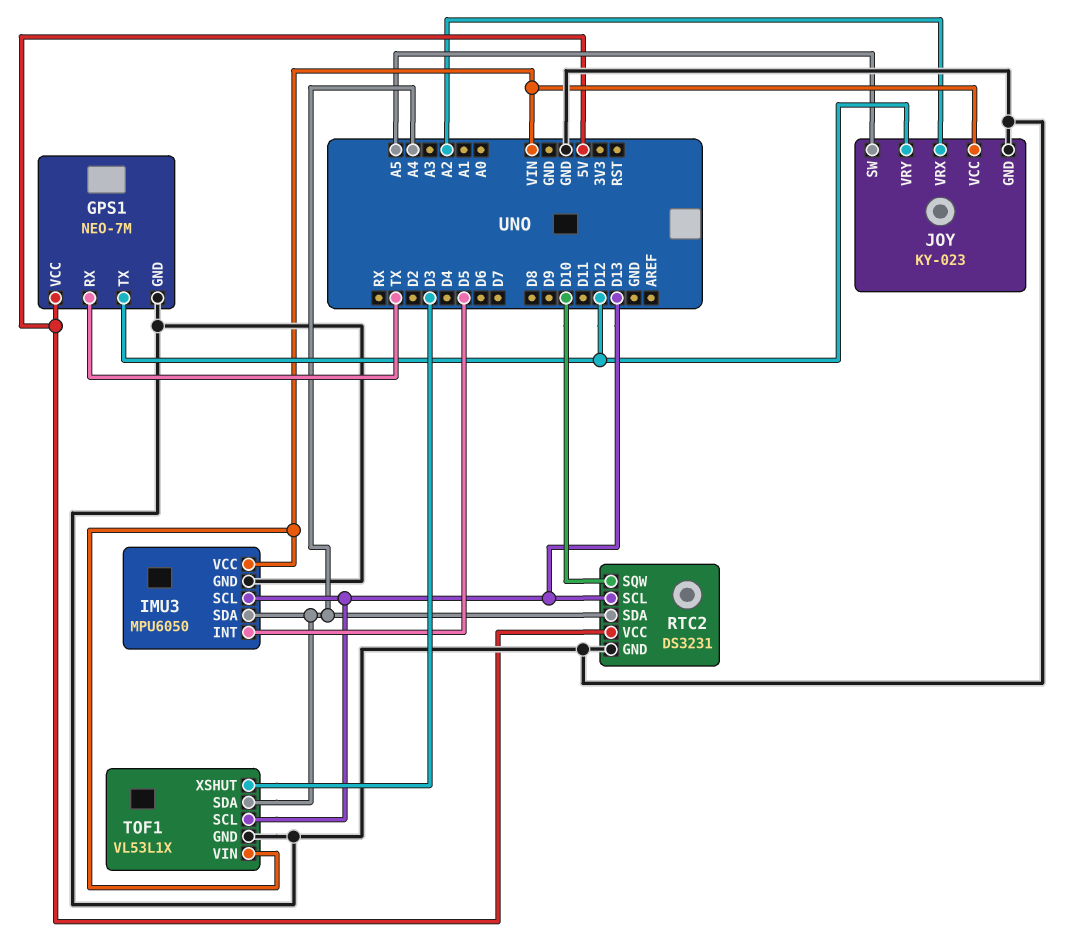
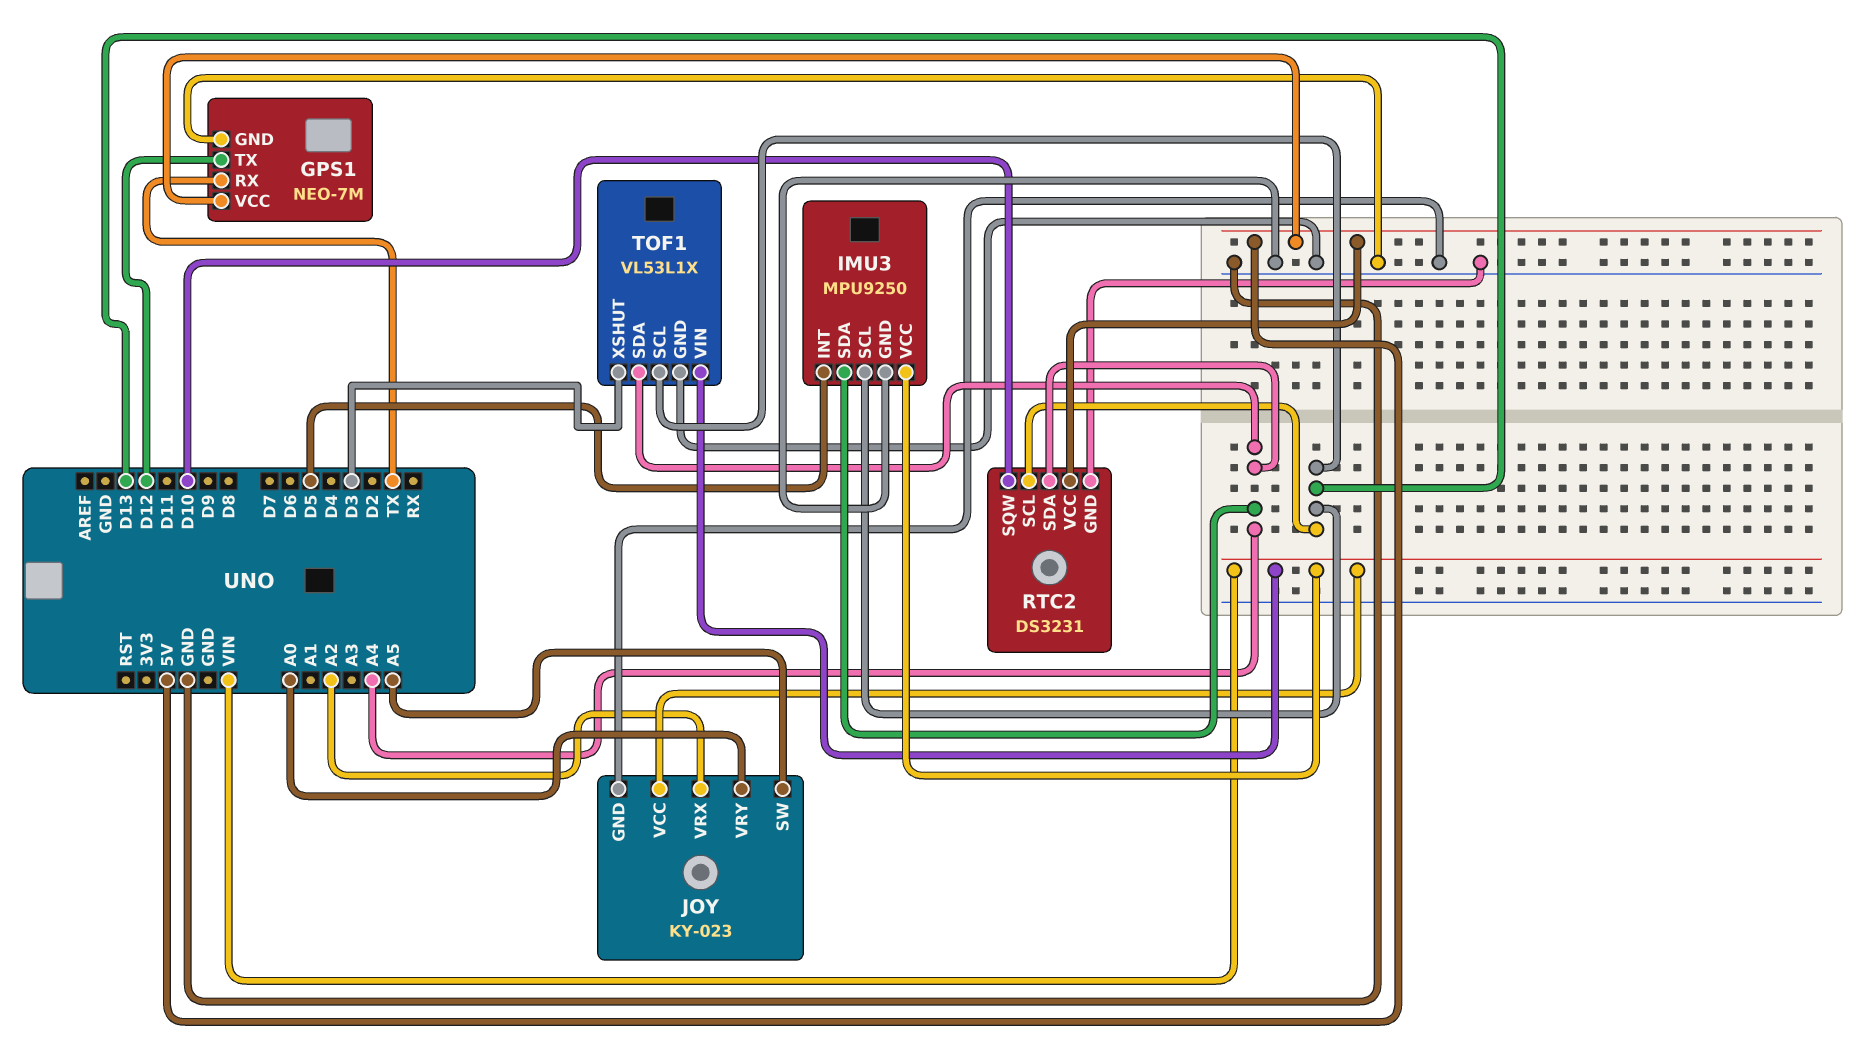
IMU3: MPU6050 -> MPU9250
JOY pin VRY: D12 -> A0

